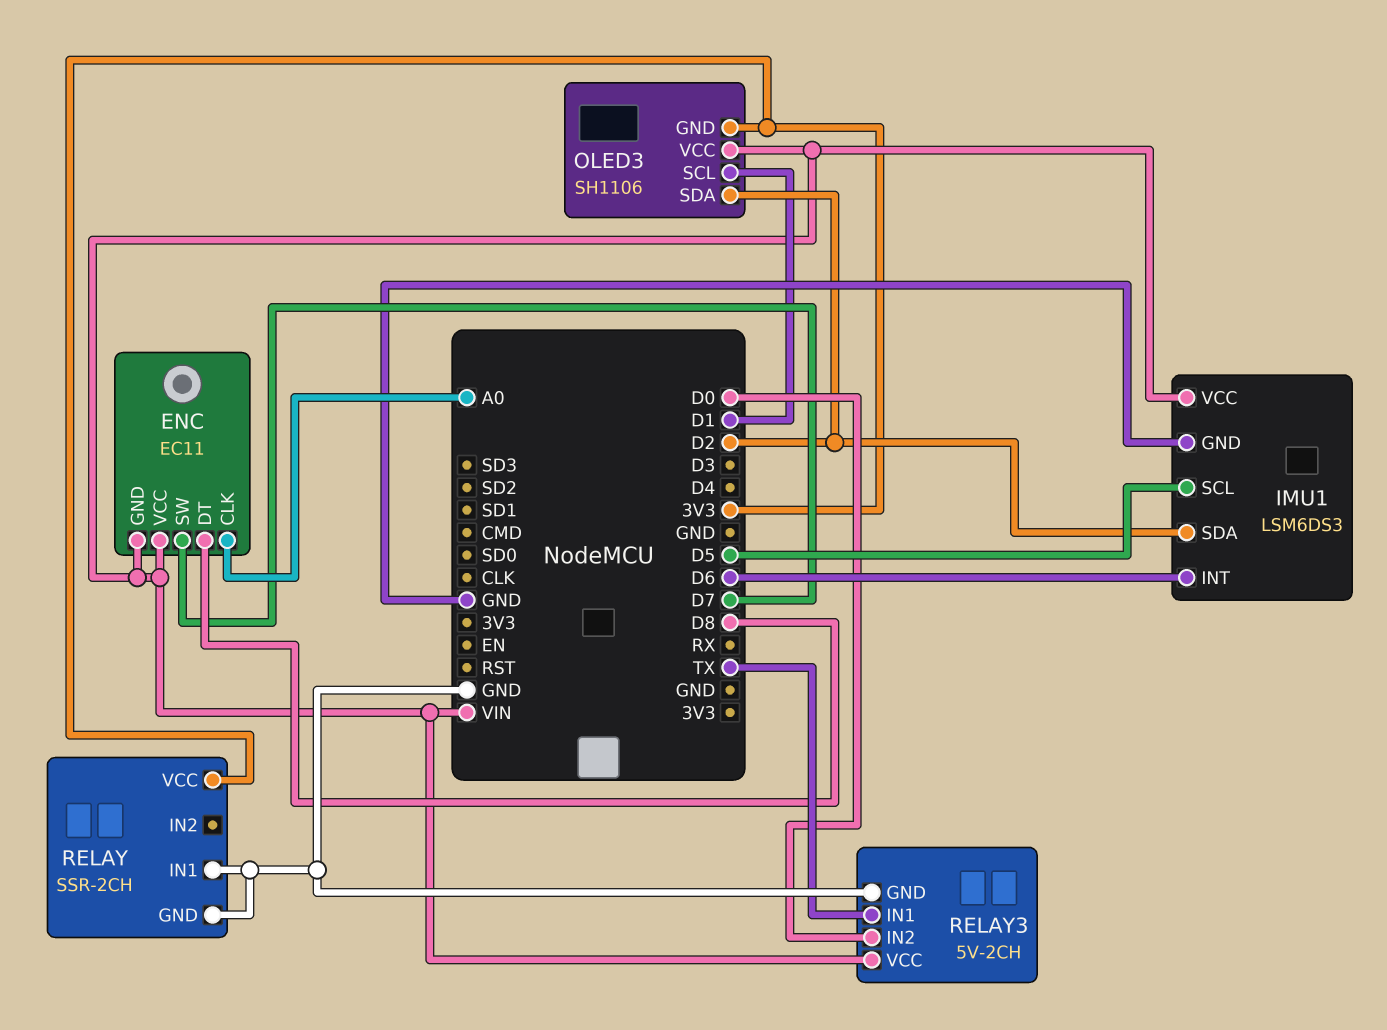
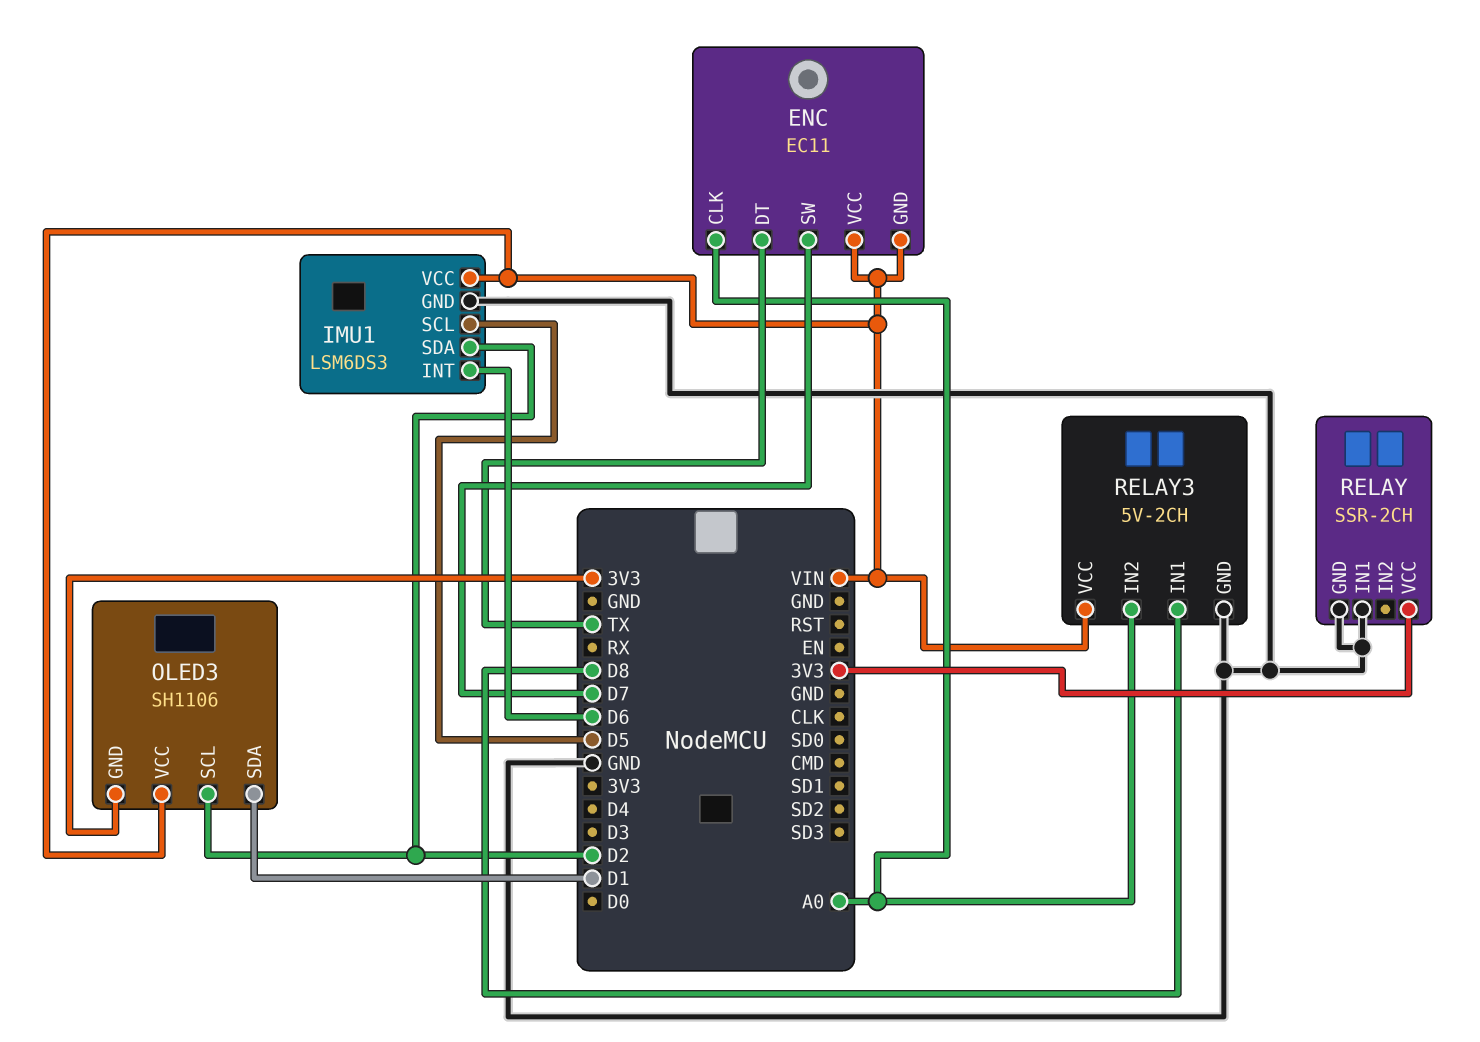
ENC pin DT: D8 -> TX
OLED3 pin SCL: D1 -> D2
OLED3 pin SDA: D2 -> D1
RELAY3 pin IN1: TX -> D8
RELAY3 pin IN2: D0 -> A0

